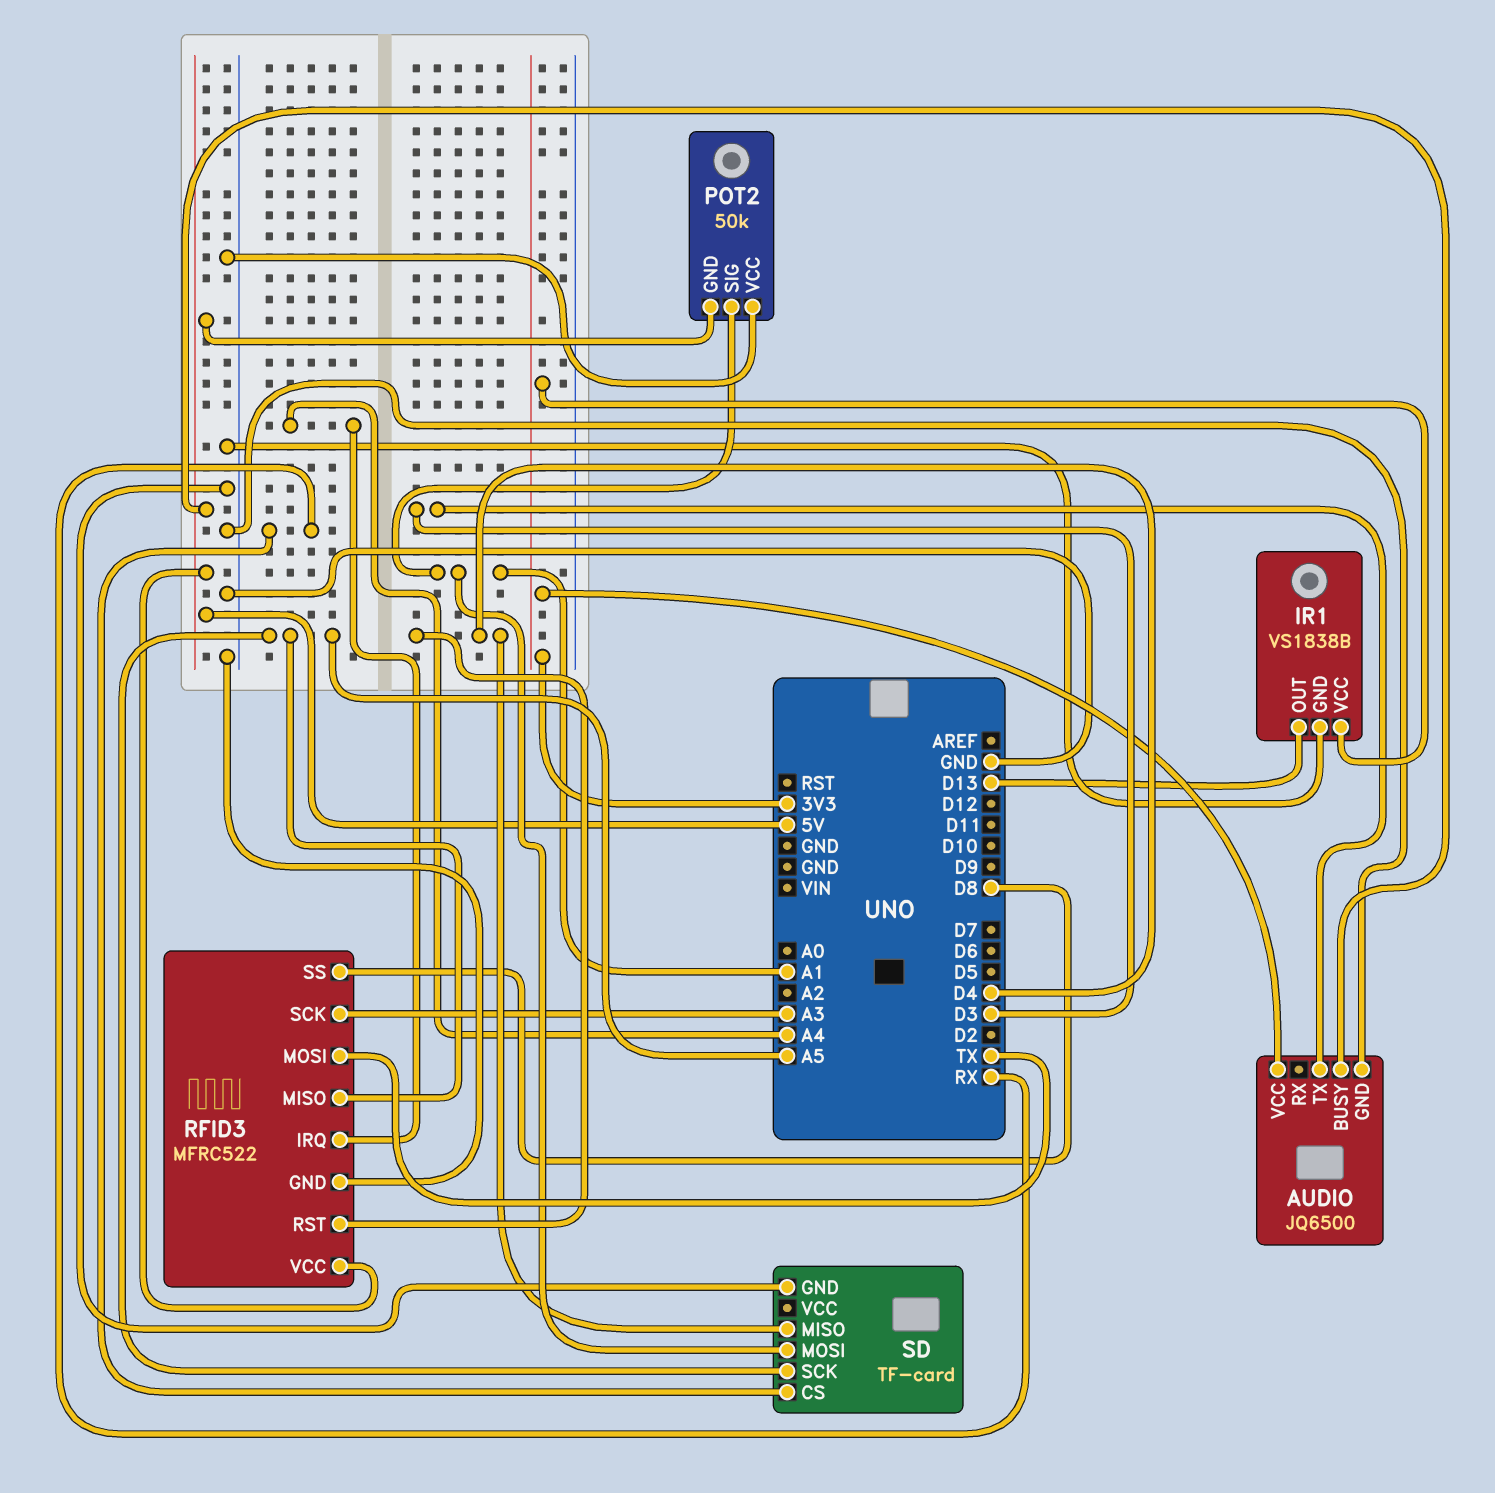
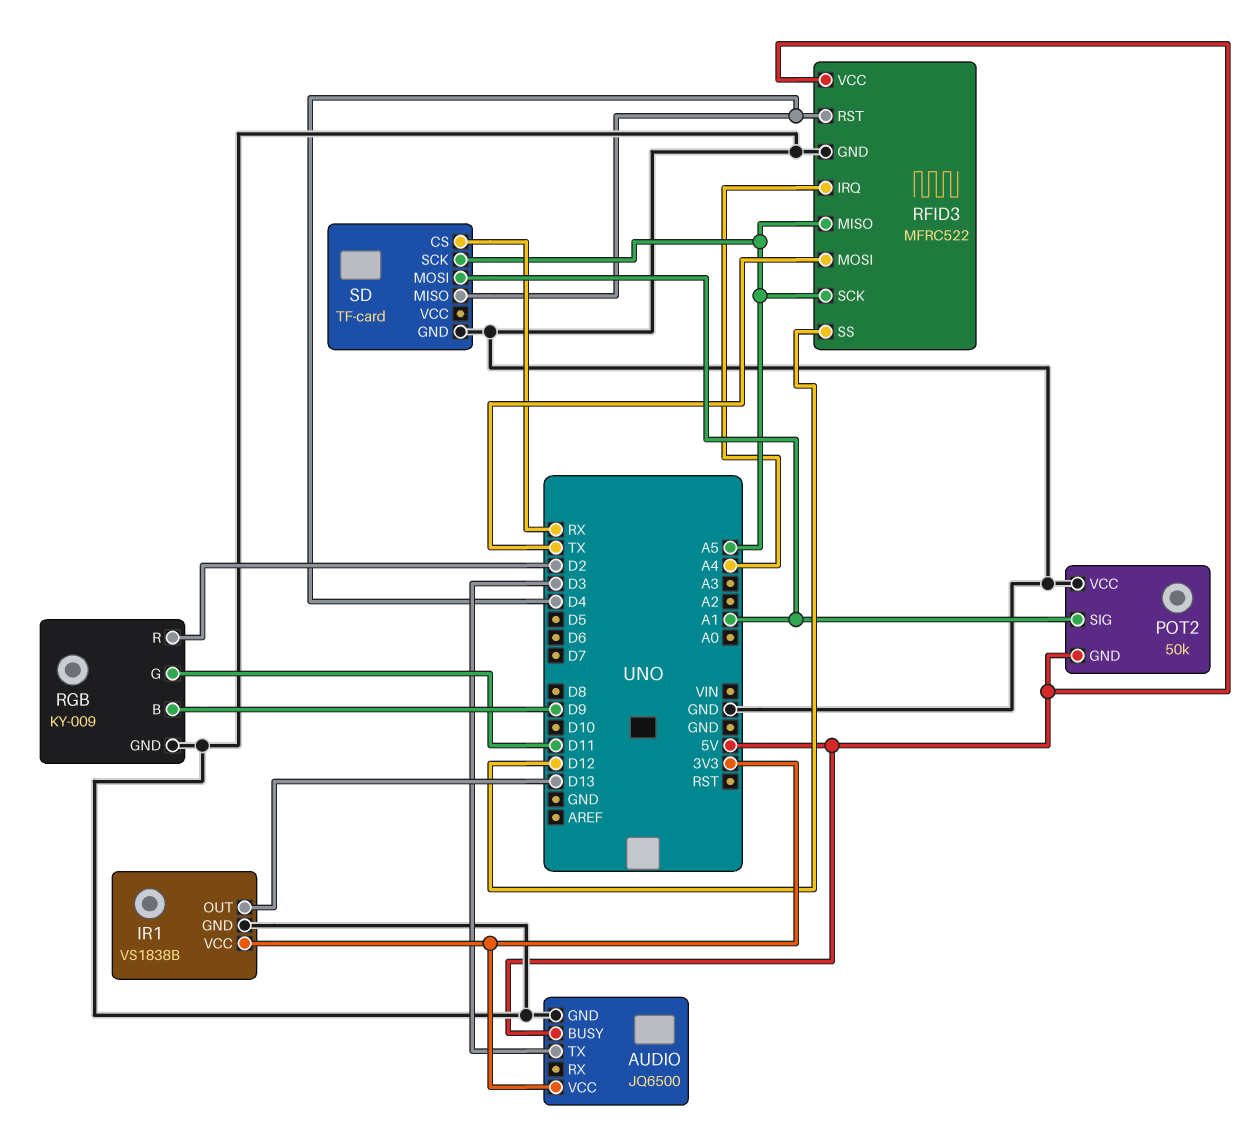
RFID3 pin SCK: A3 -> A5
RFID3 pin SS: D8 -> D12
RGB: none -> KY-009
RGB pin B: none -> D9
RGB pin G: none -> D11
RGB pin GND: none -> GND
RGB pin R: none -> D2

